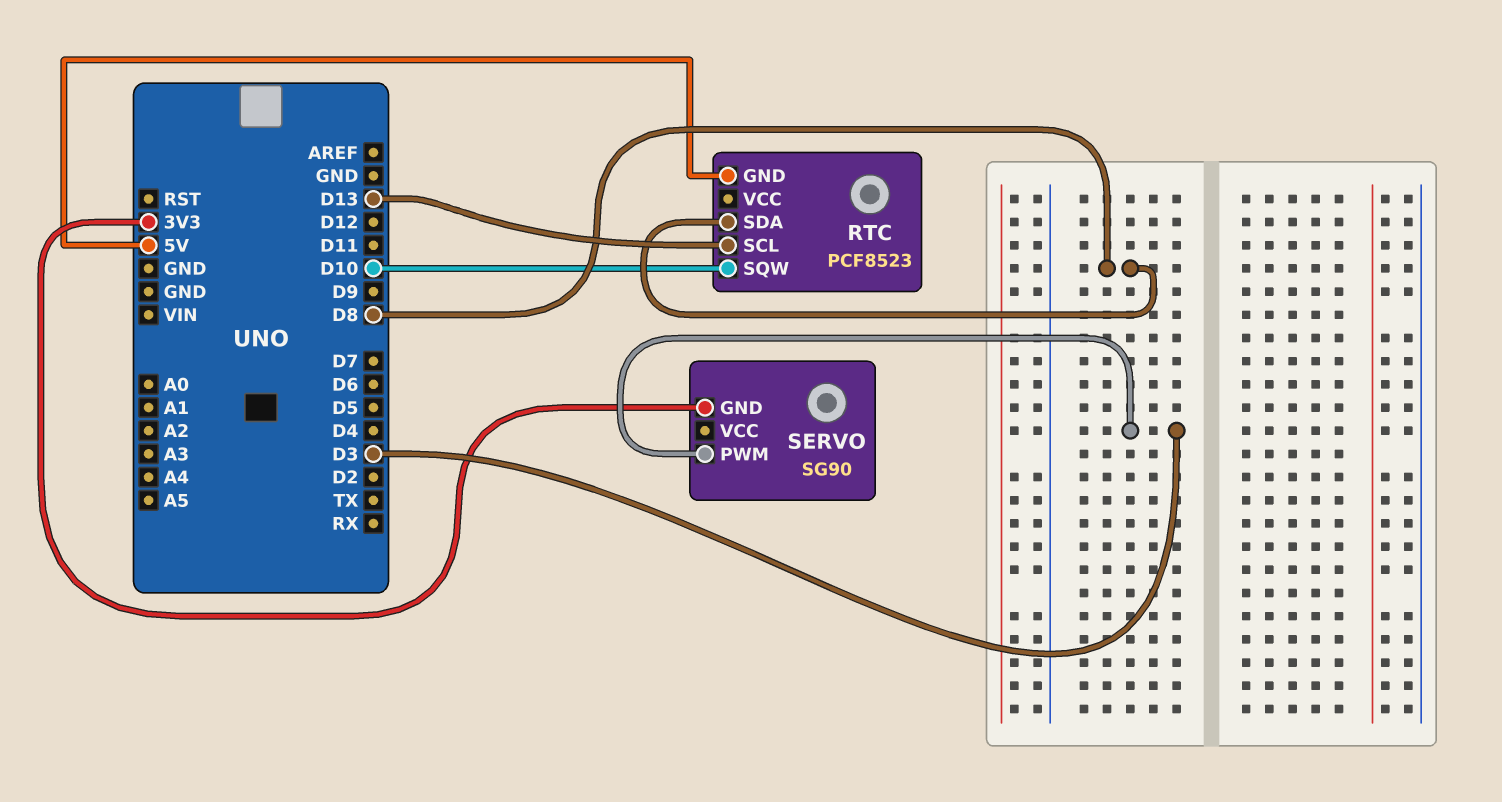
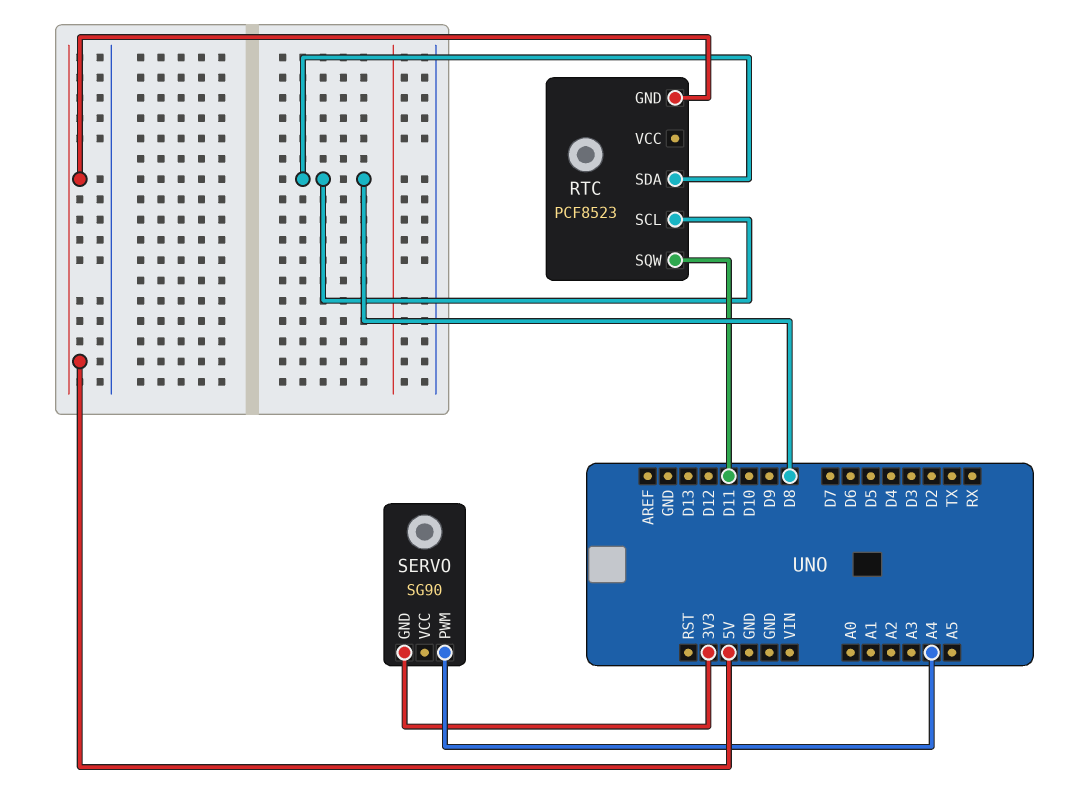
RTC pin SCL: D13 -> D8
RTC pin SQW: D10 -> D11
SERVO pin PWM: D3 -> A4

